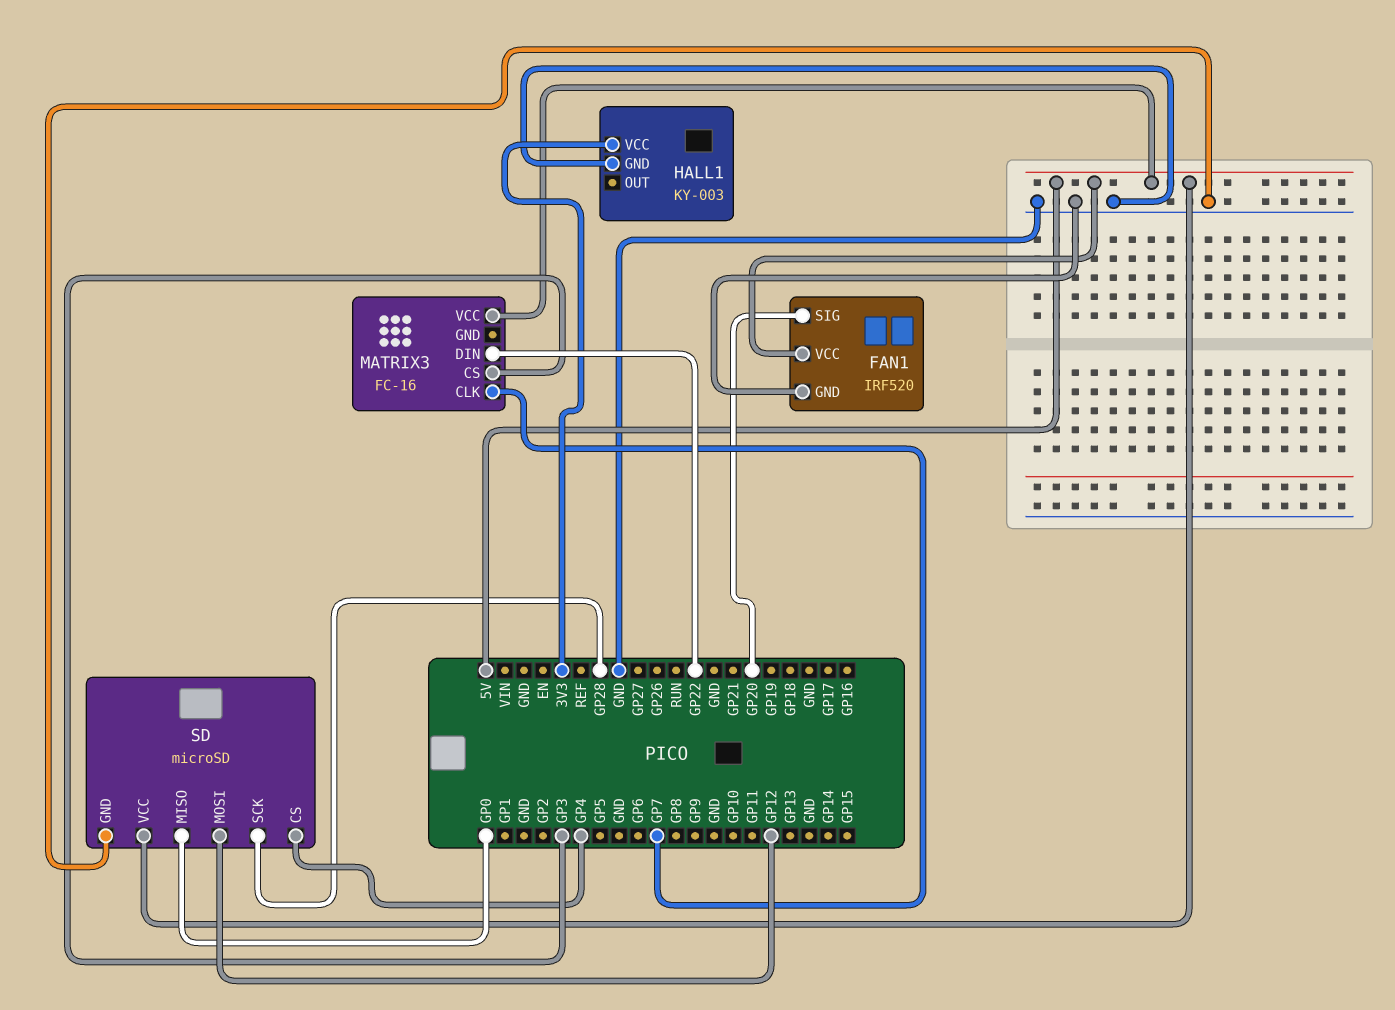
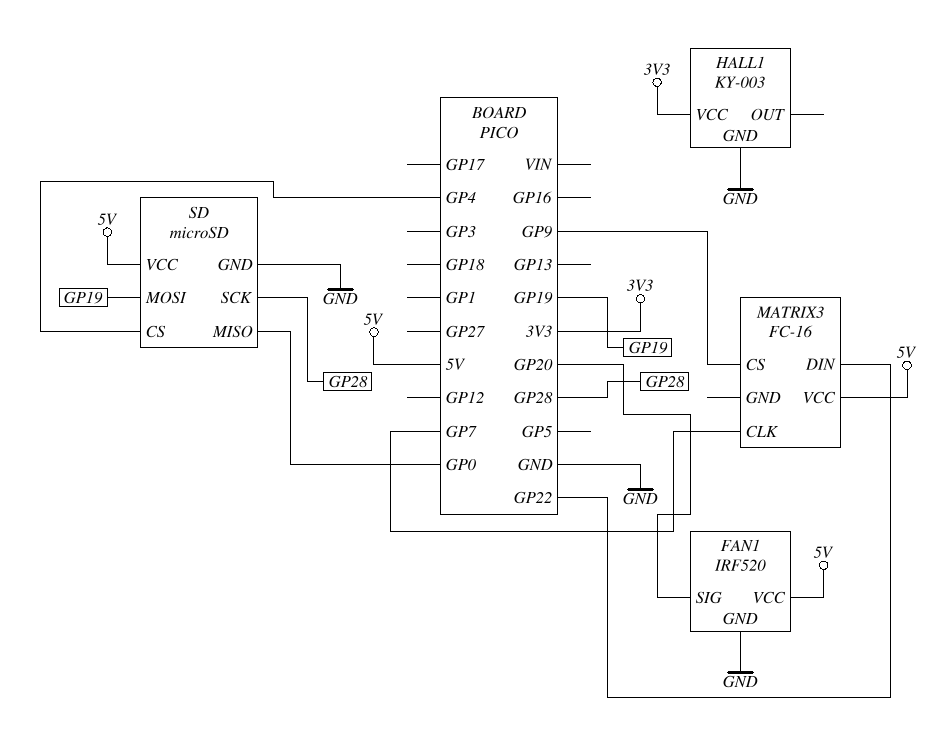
MATRIX3 pin CS: GP3 -> GP9
SD pin MOSI: GP12 -> GP19

